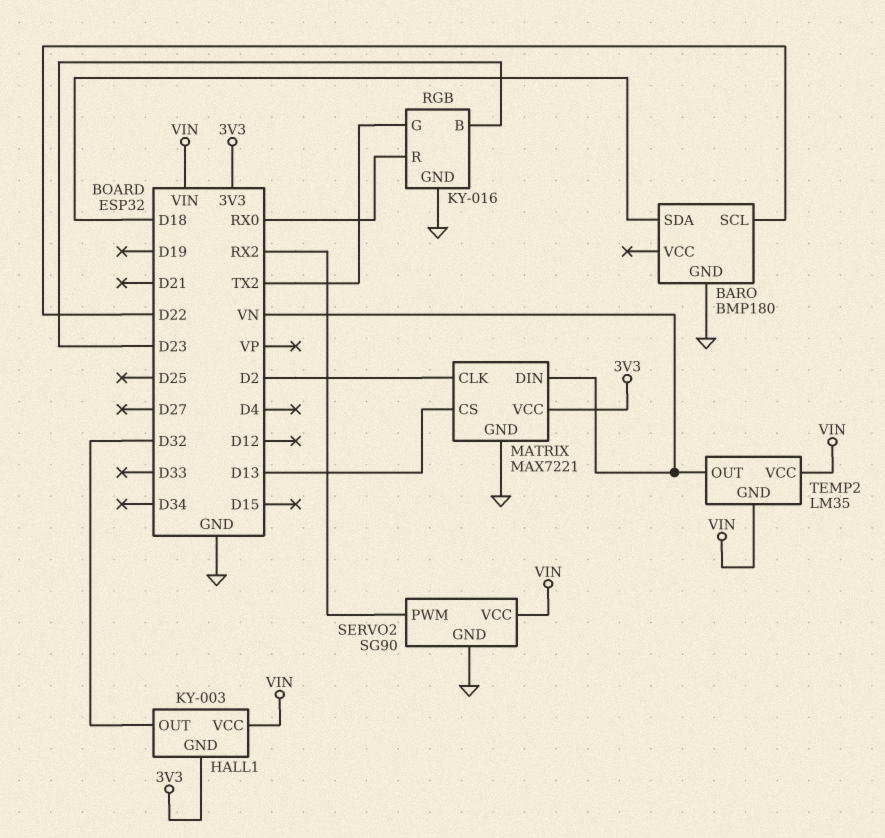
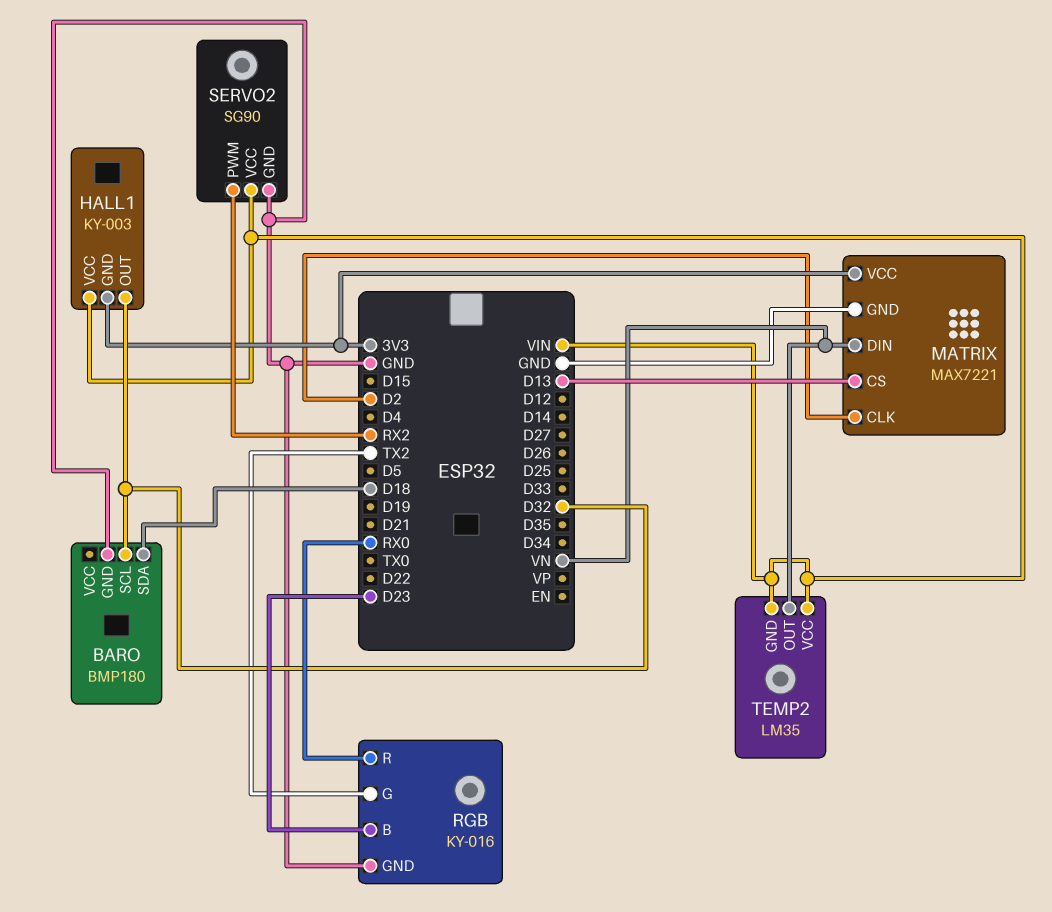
BARO pin SCL: D22 -> D32

